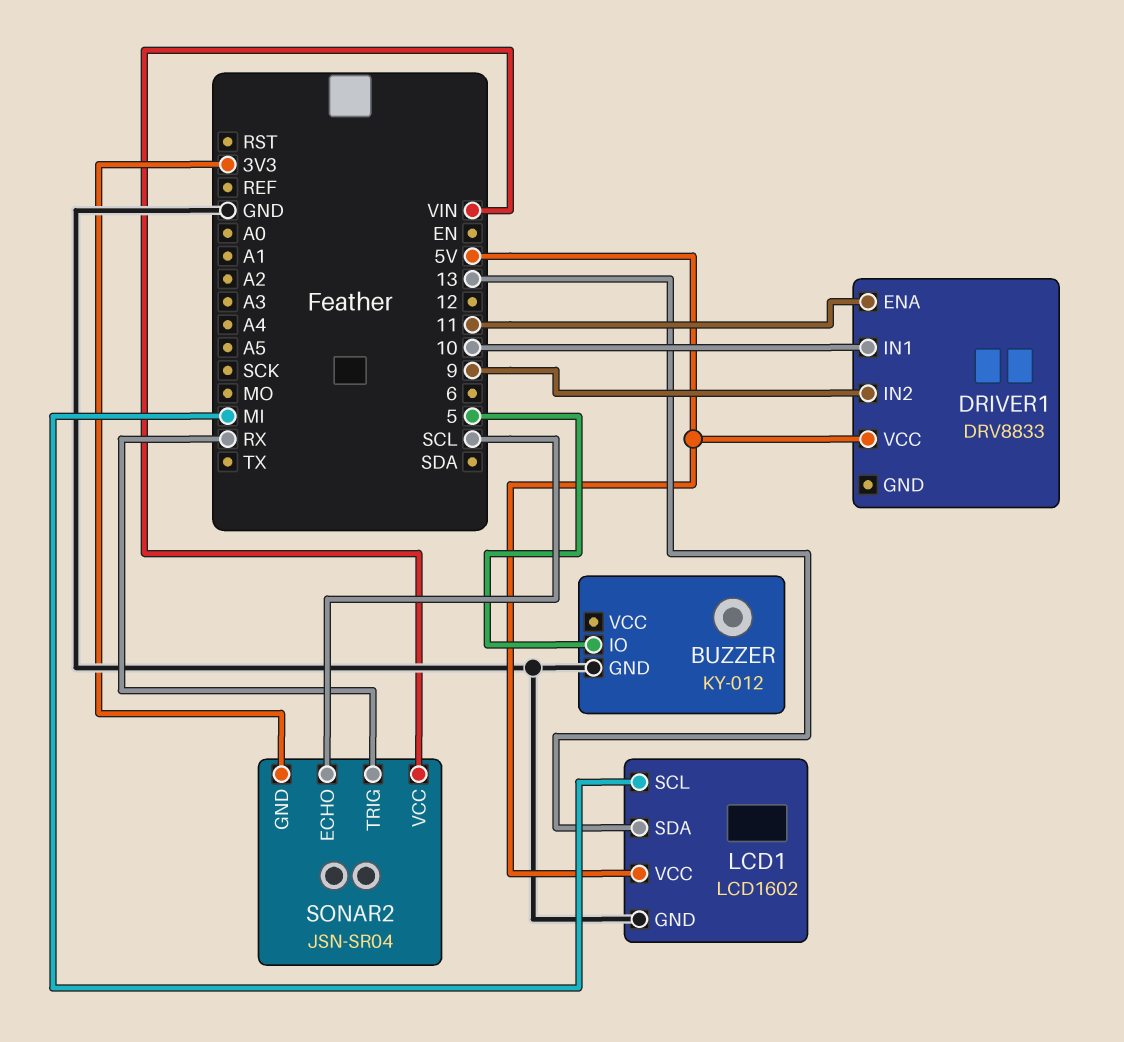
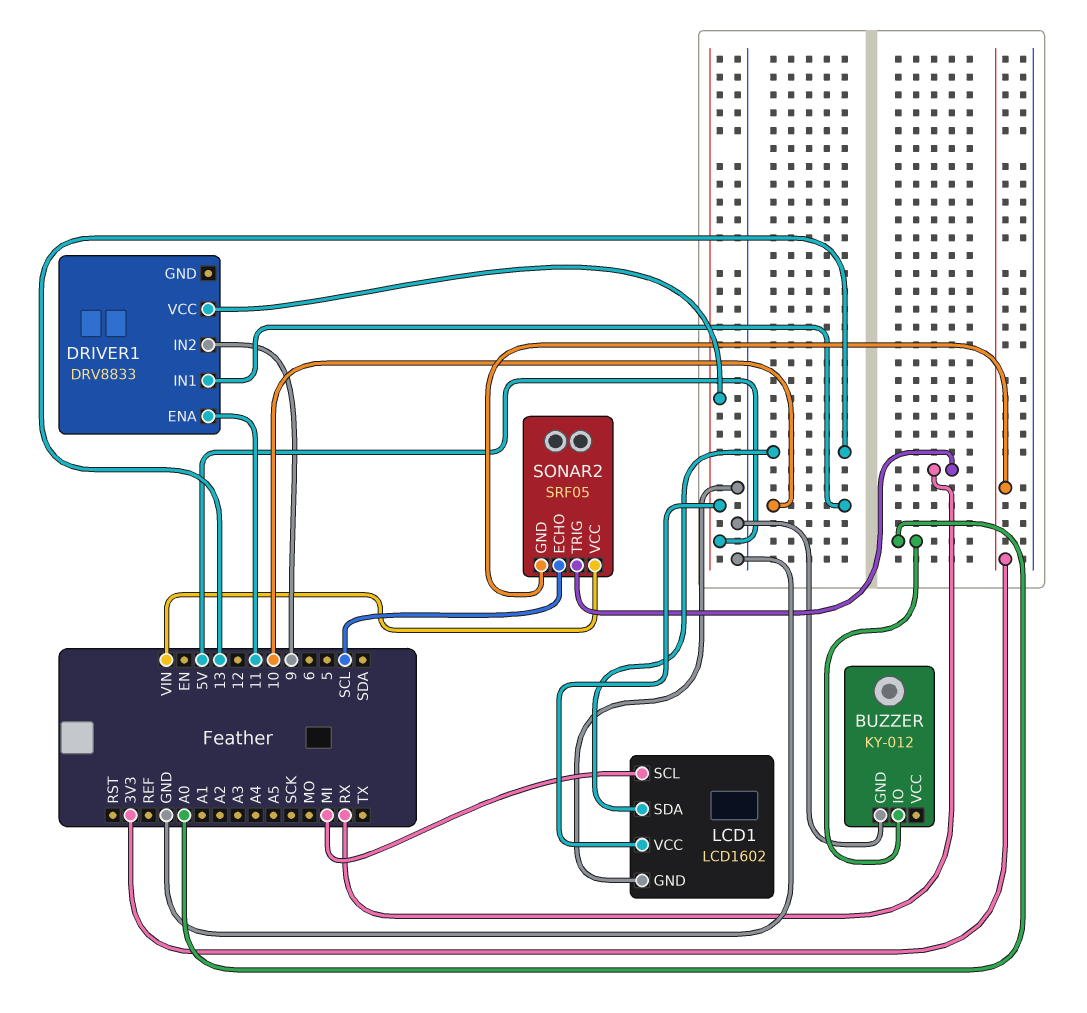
BUZZER pin IO: 5 -> A0
SONAR2: JSN-SR04 -> SRF05

